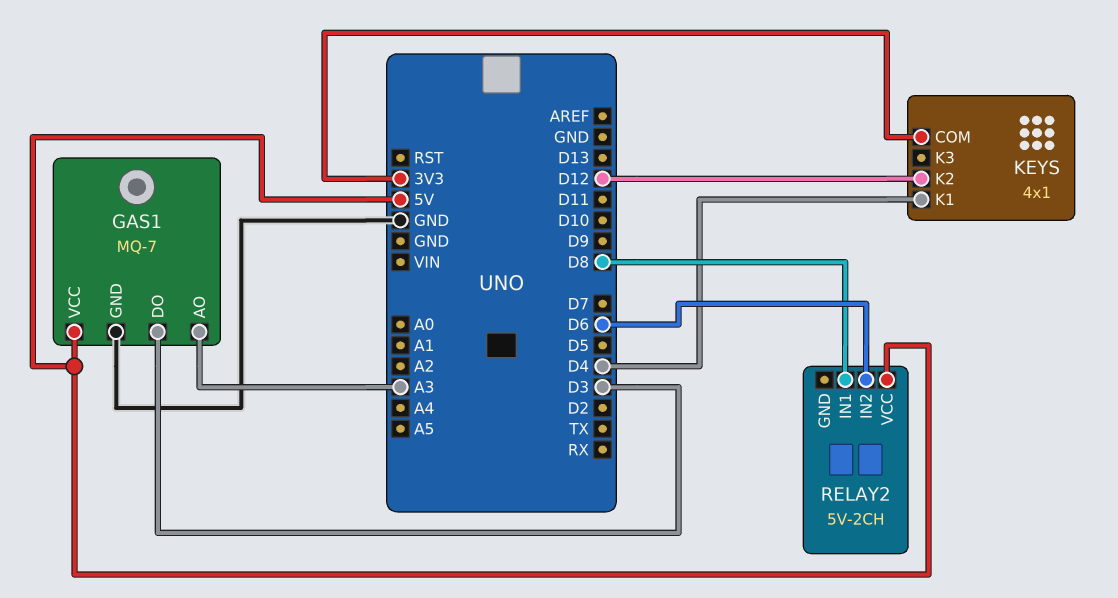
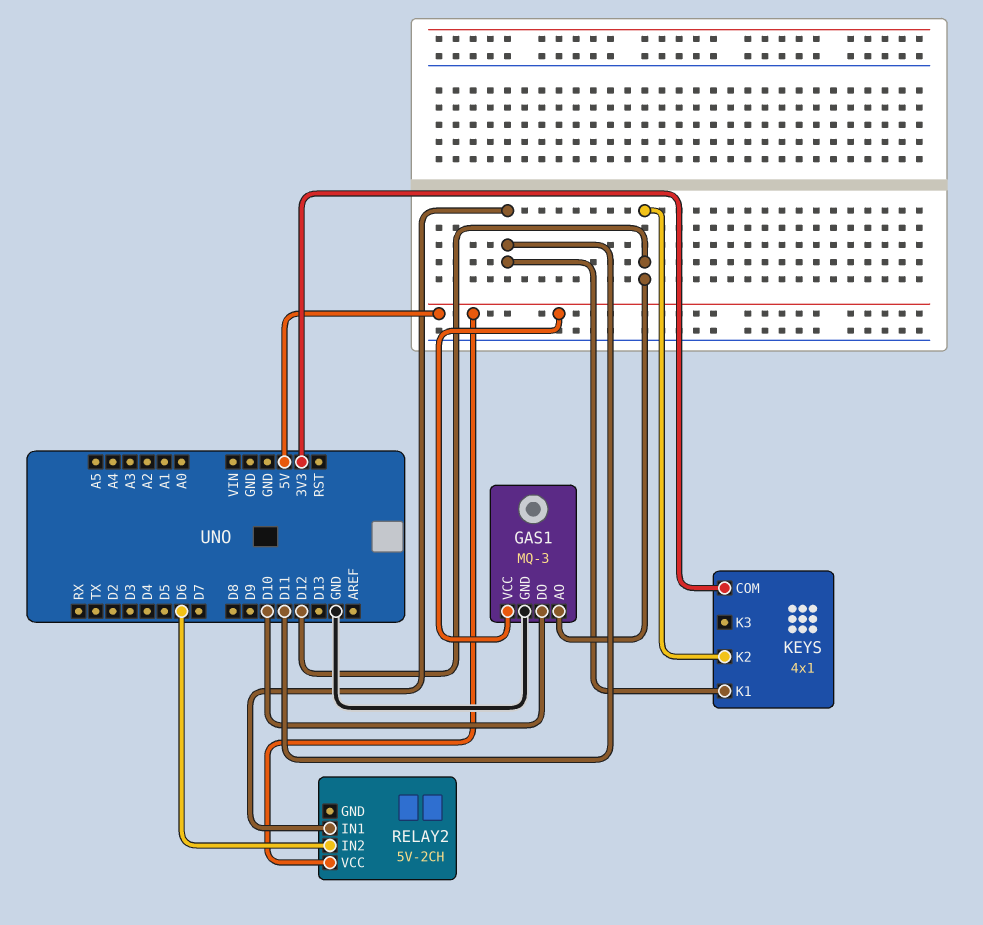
GAS1: MQ-7 -> MQ-3
GAS1 pin AO: A3 -> D12
GAS1 pin DO: D3 -> D10
KEYS pin K1: D4 -> D11
RELAY2 pin IN1: D8 -> D11

